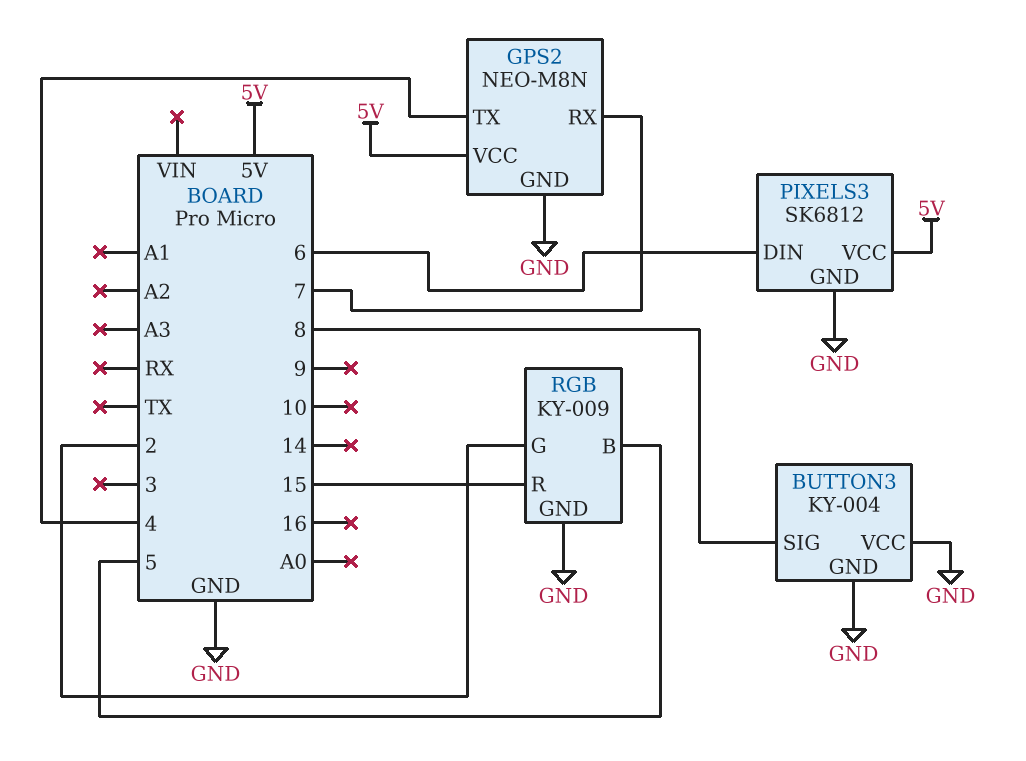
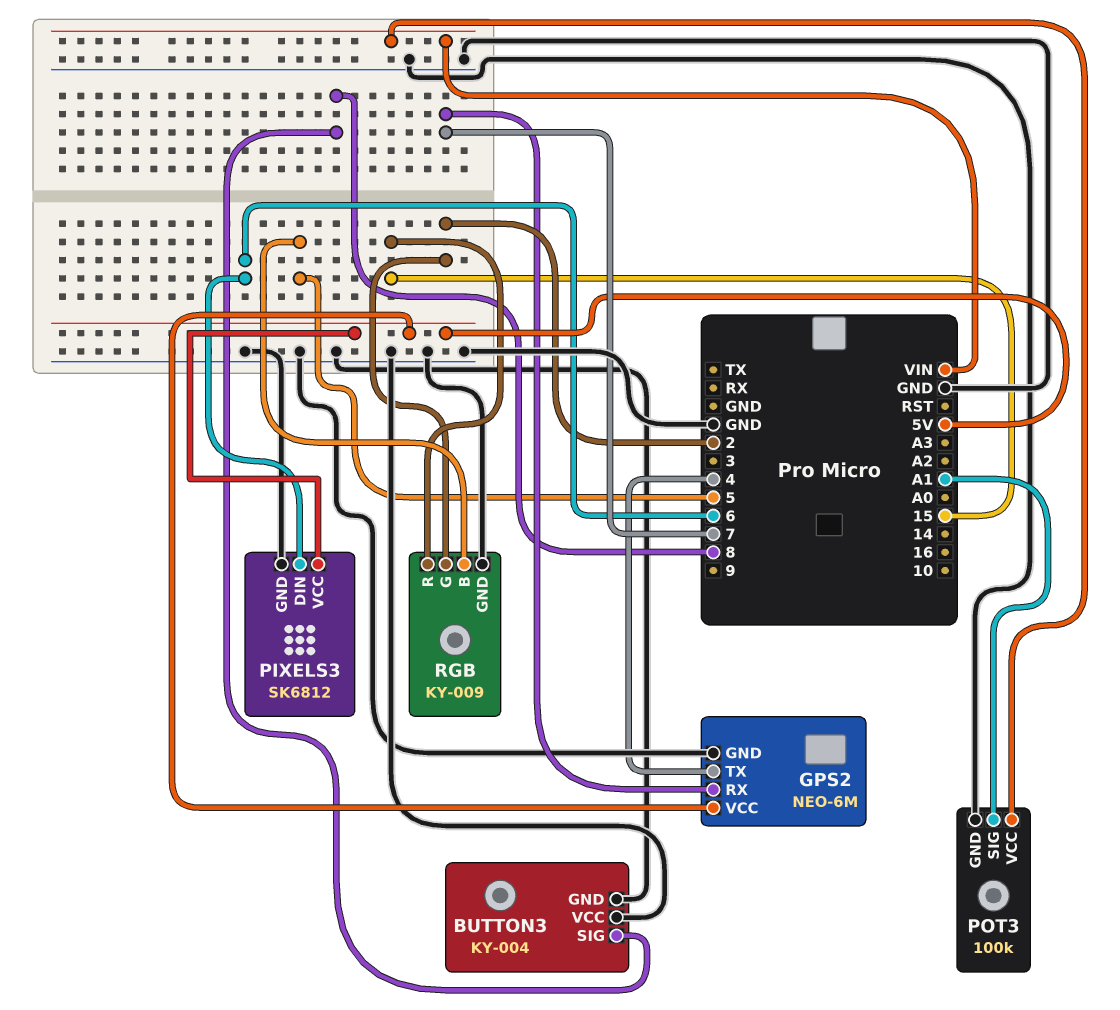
GPS2: NEO-M8N -> NEO-6M
POT3: none -> 100k
POT3 pin GND: none -> GND
POT3 pin SIG: none -> A1
POT3 pin VCC: none -> VIN

